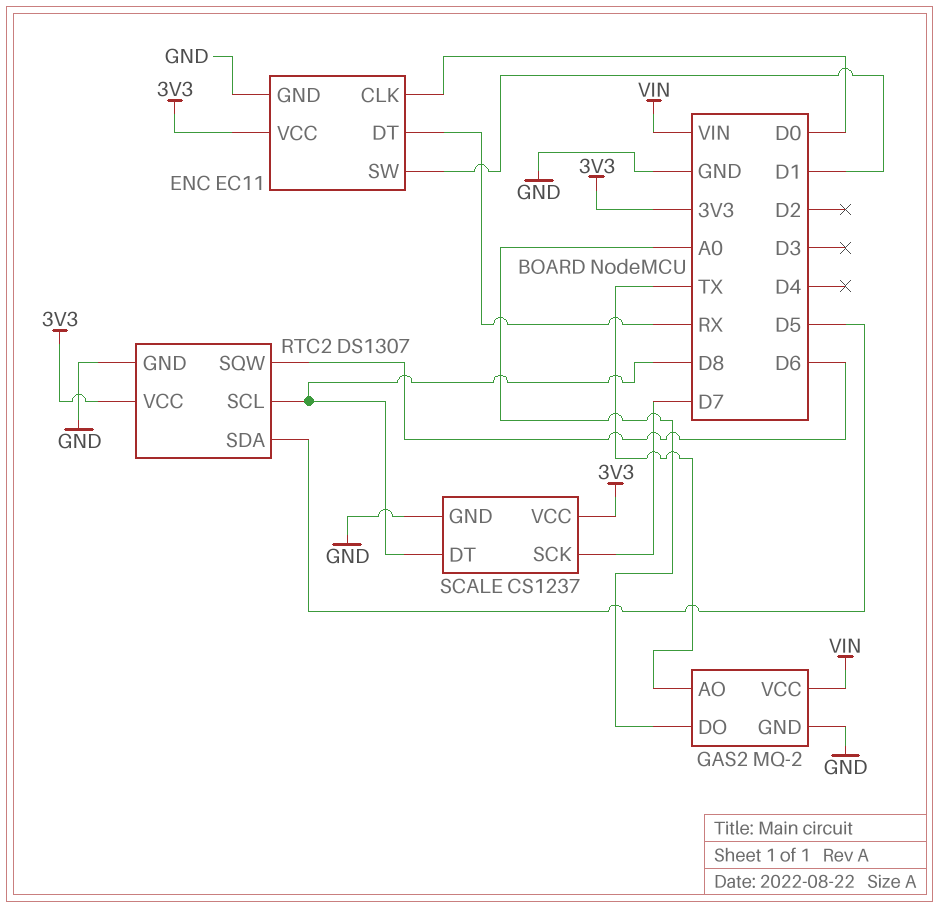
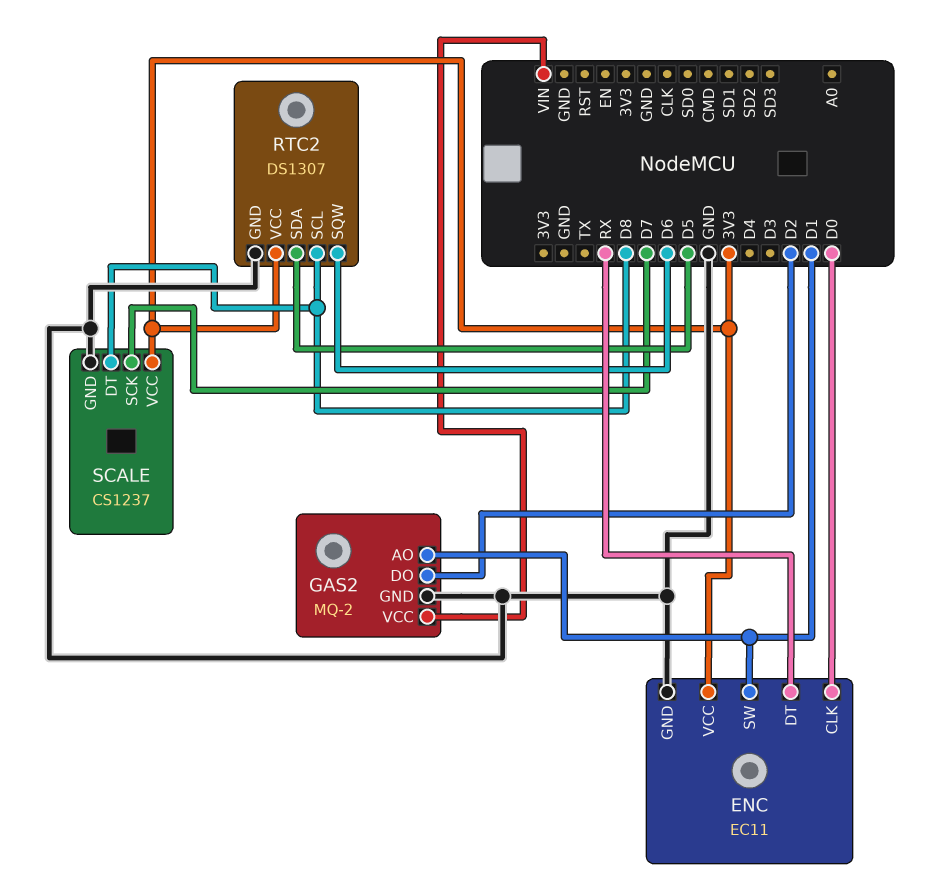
GAS2 pin AO: TX -> D1
GAS2 pin DO: A0 -> D2

